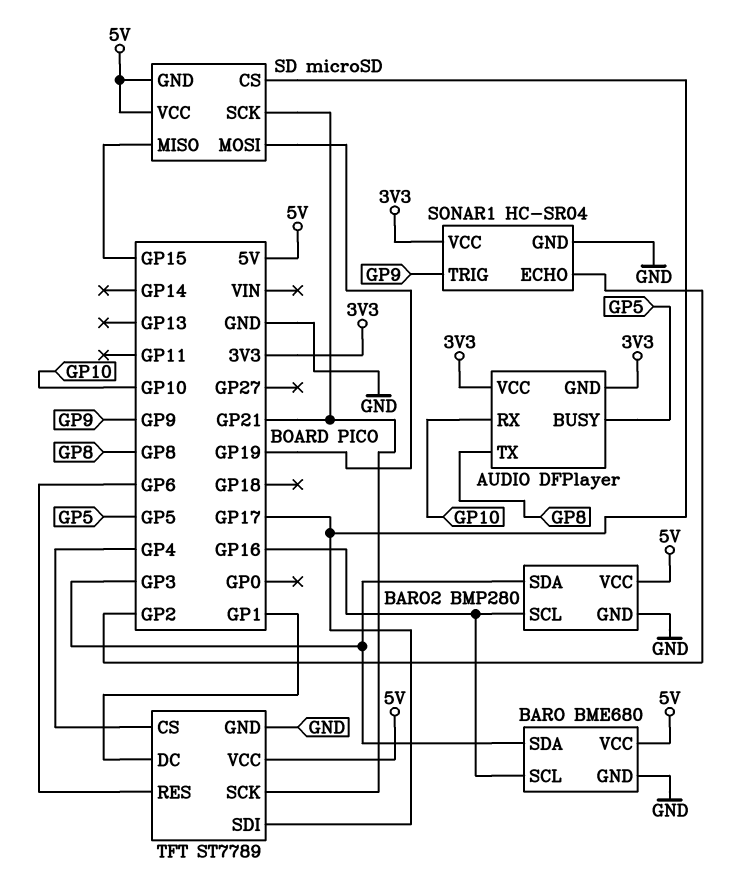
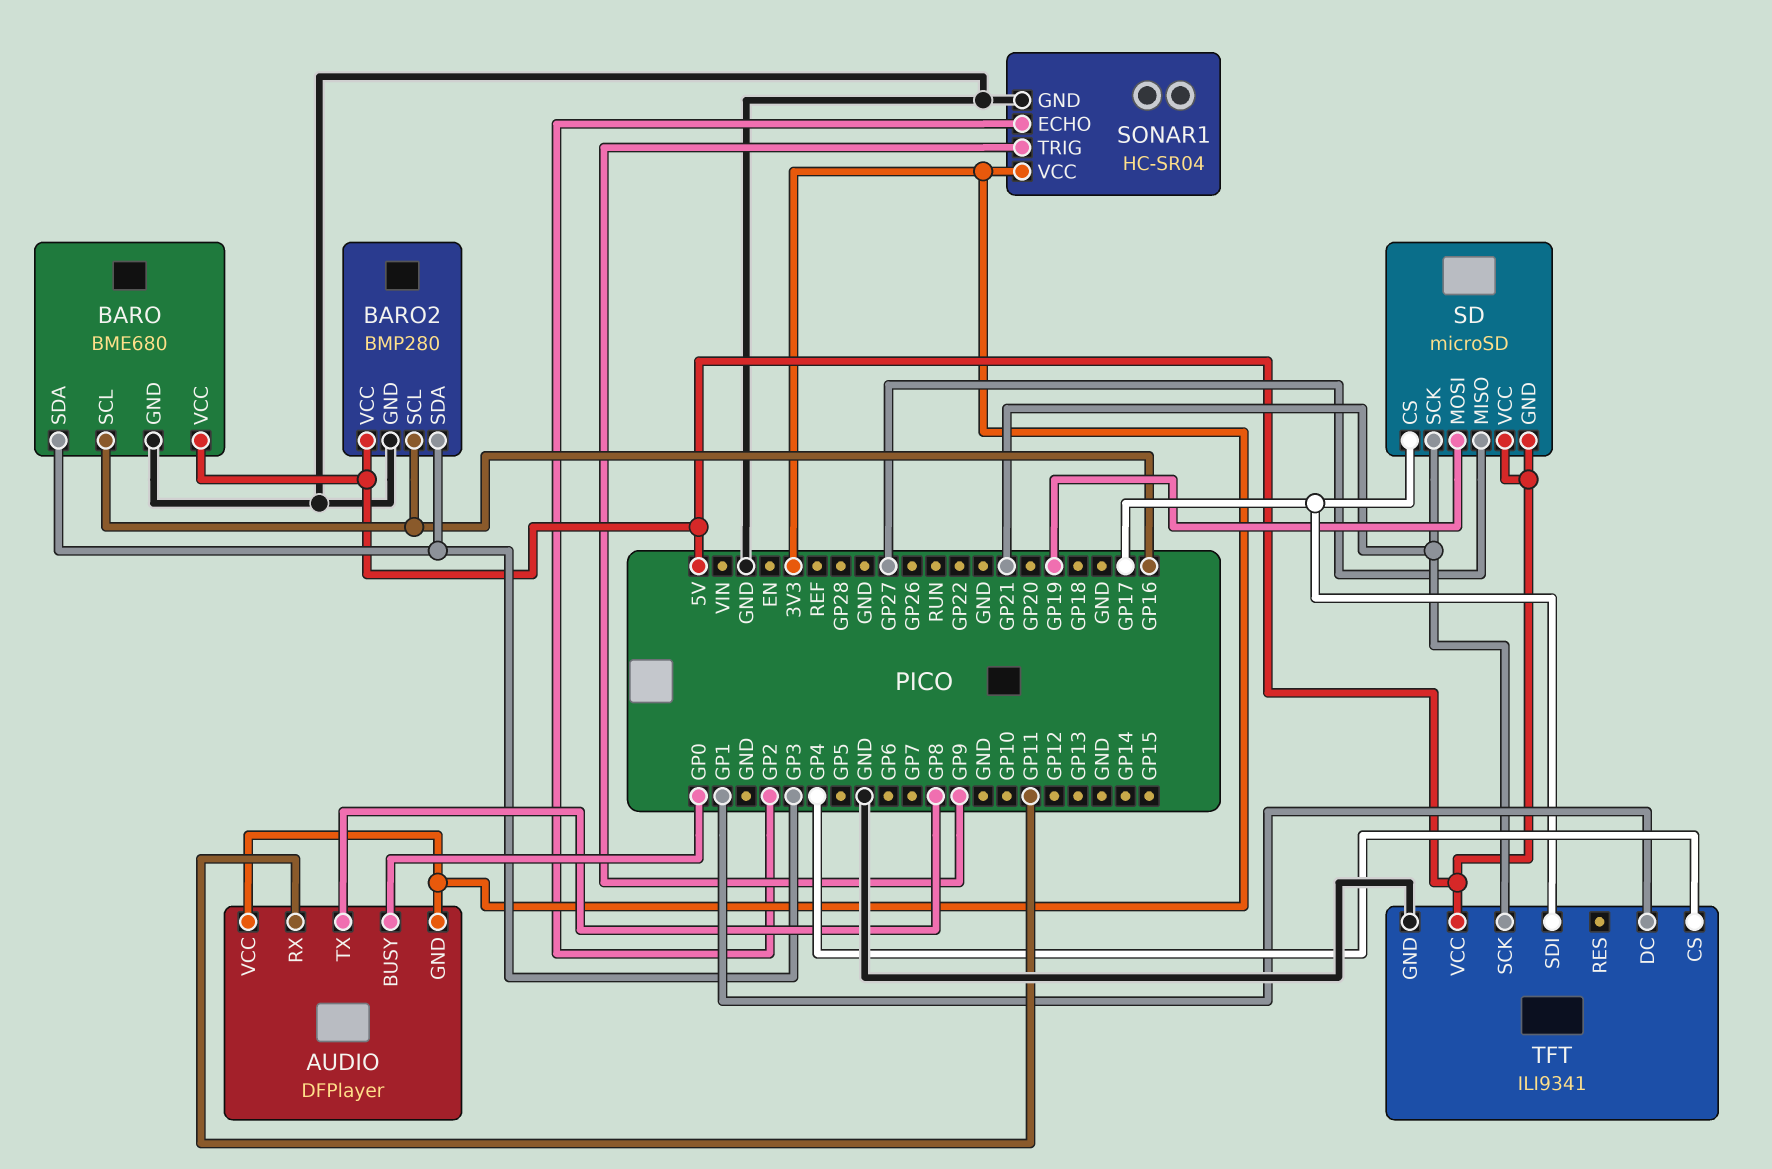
AUDIO pin BUSY: GP5 -> GP0
AUDIO pin RX: GP10 -> GP11
SD pin MISO: GP15 -> GP27
TFT: ST7789 -> ILI9341
TFT pin RES: GP6 -> none

